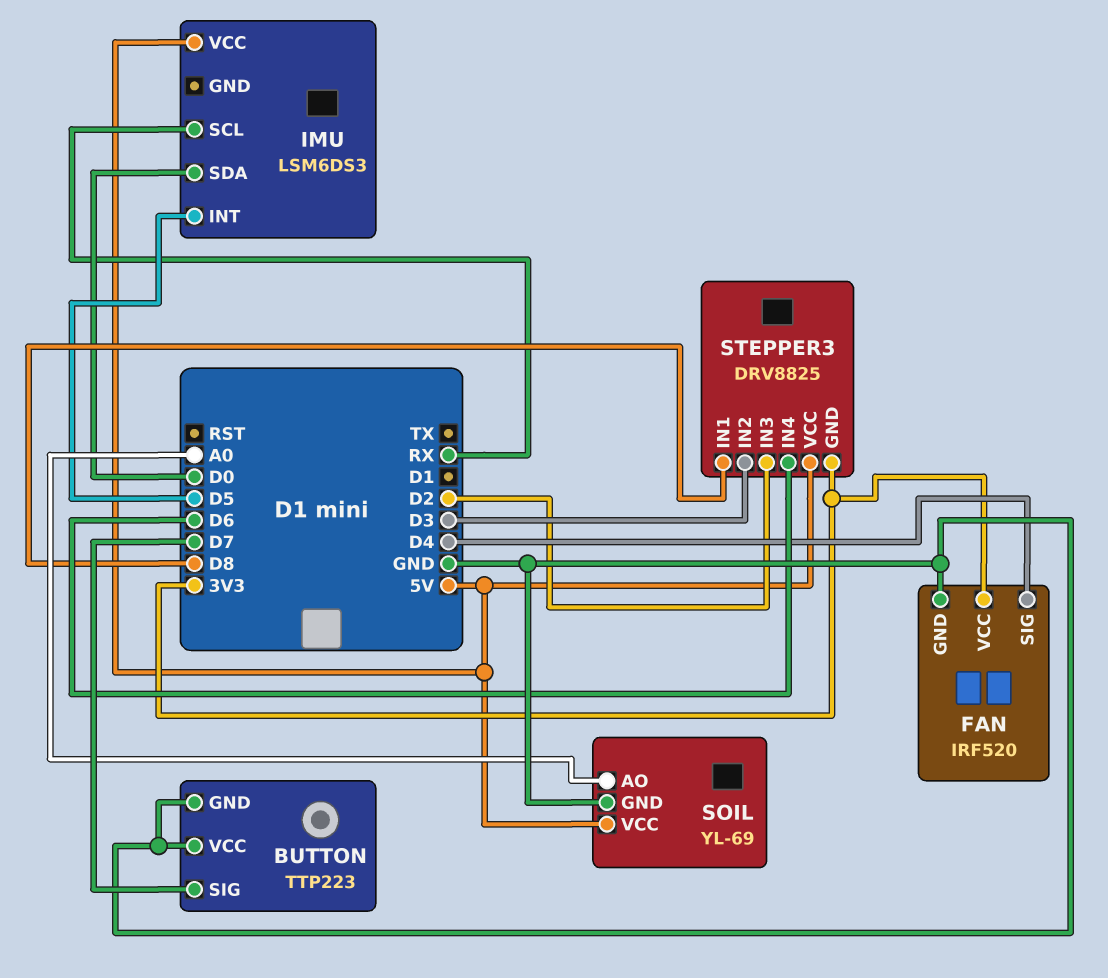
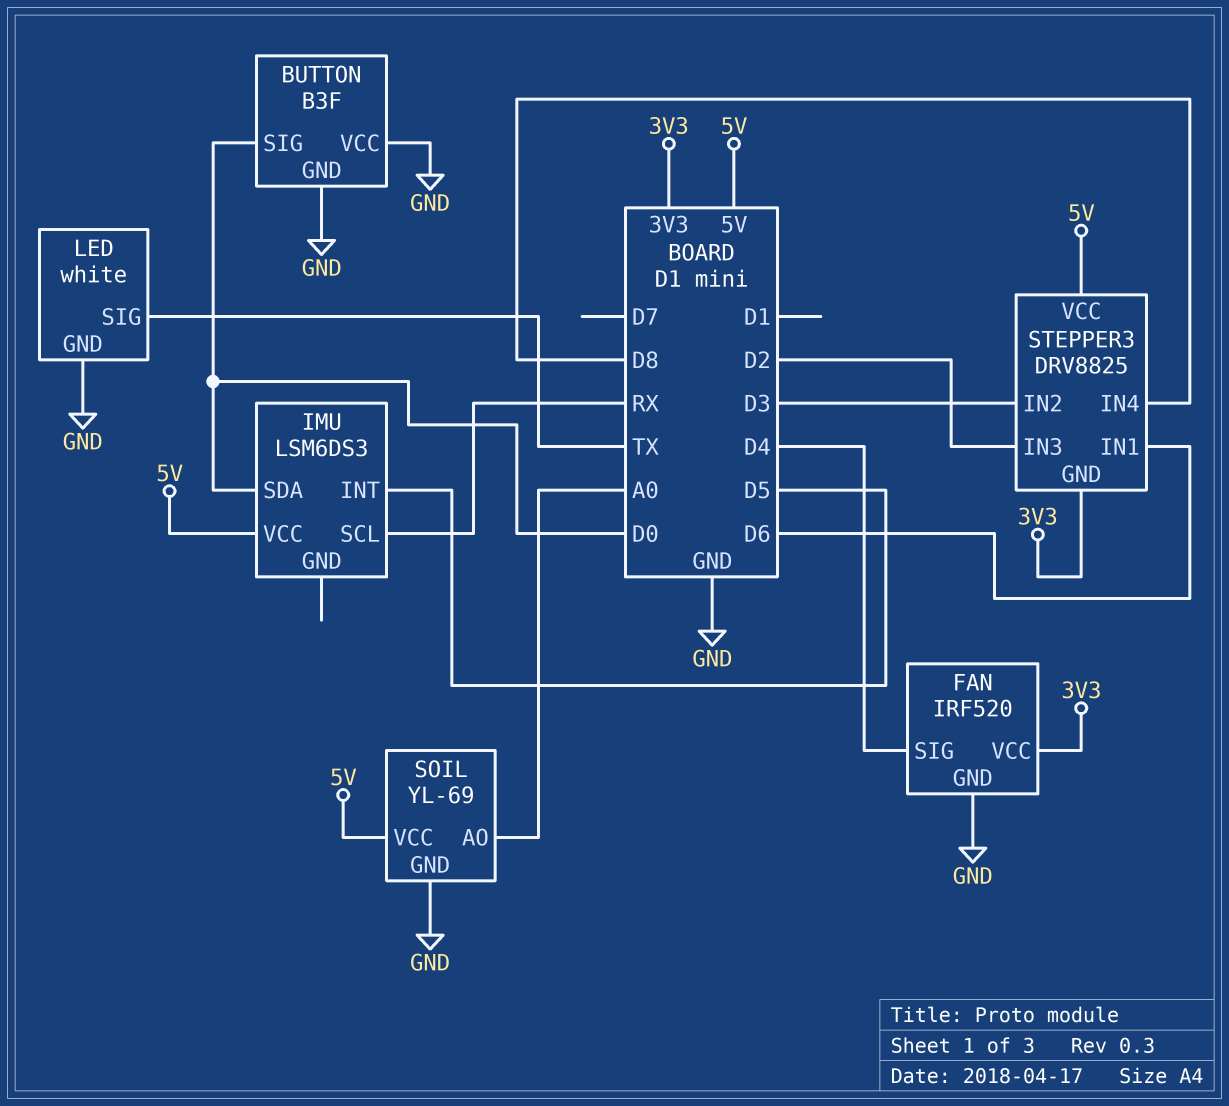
BUTTON: TTP223 -> B3F
BUTTON pin SIG: D7 -> D0
LED: none -> white
LED pin GND: none -> GND
LED pin SIG: none -> TX
STEPPER3 pin IN1: D8 -> D6
STEPPER3 pin IN4: D6 -> D8

